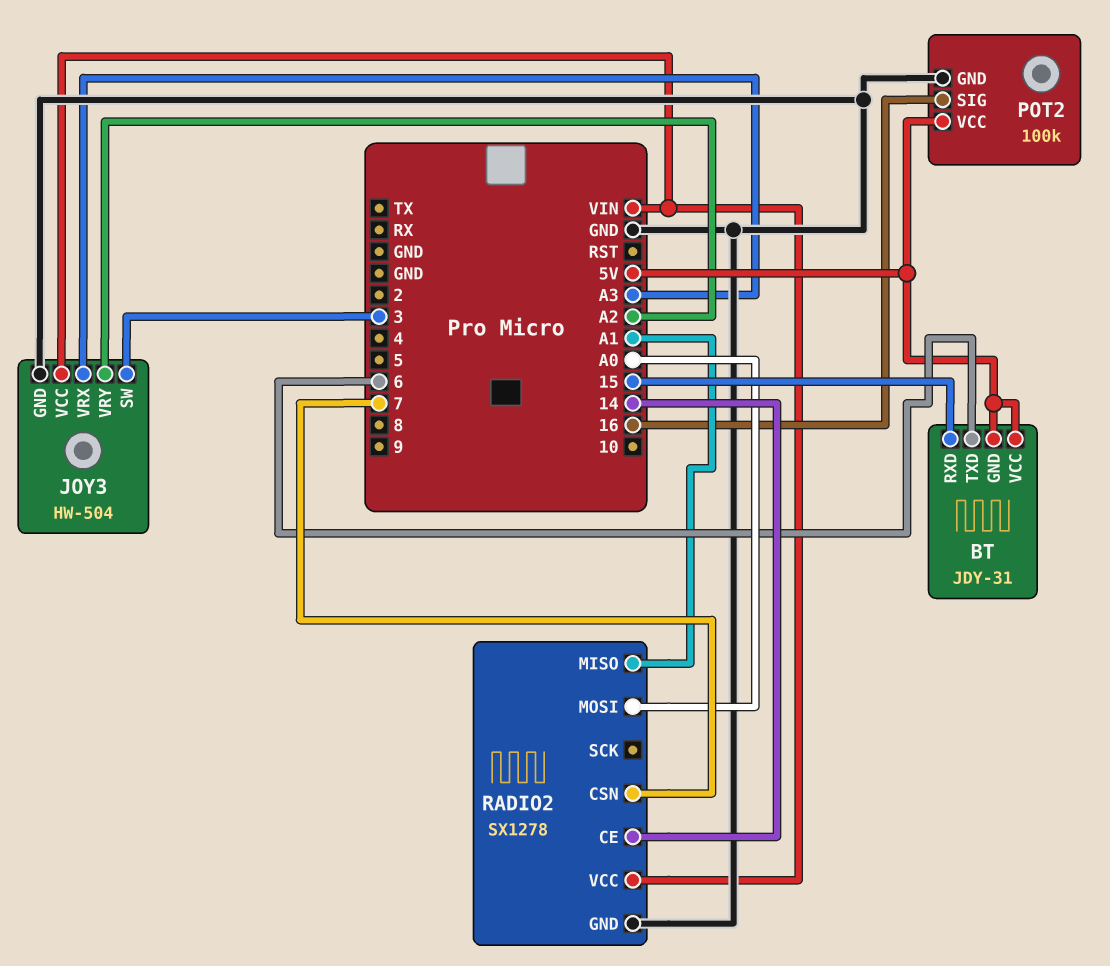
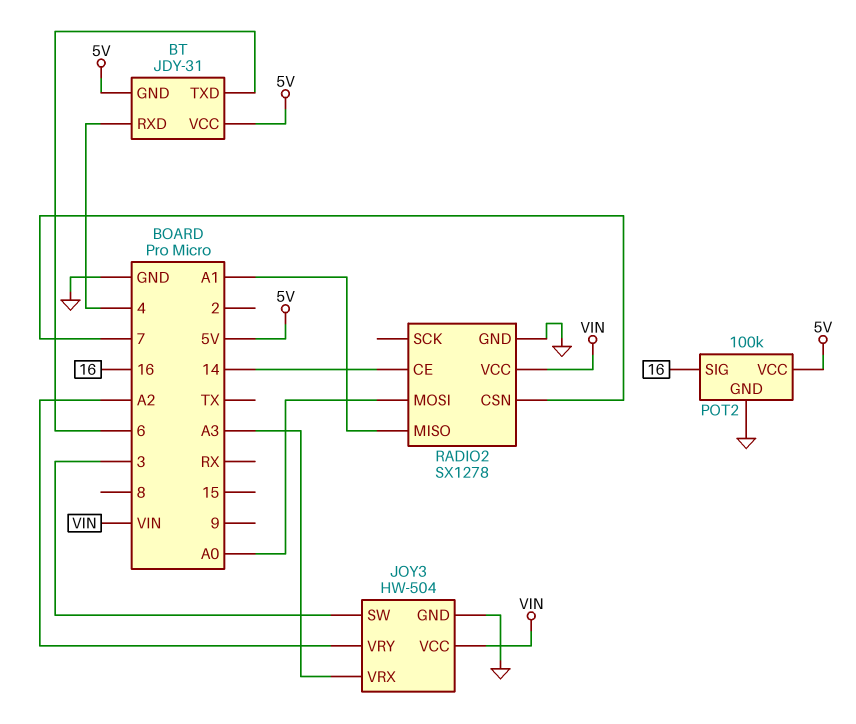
BT pin RXD: 15 -> 4

